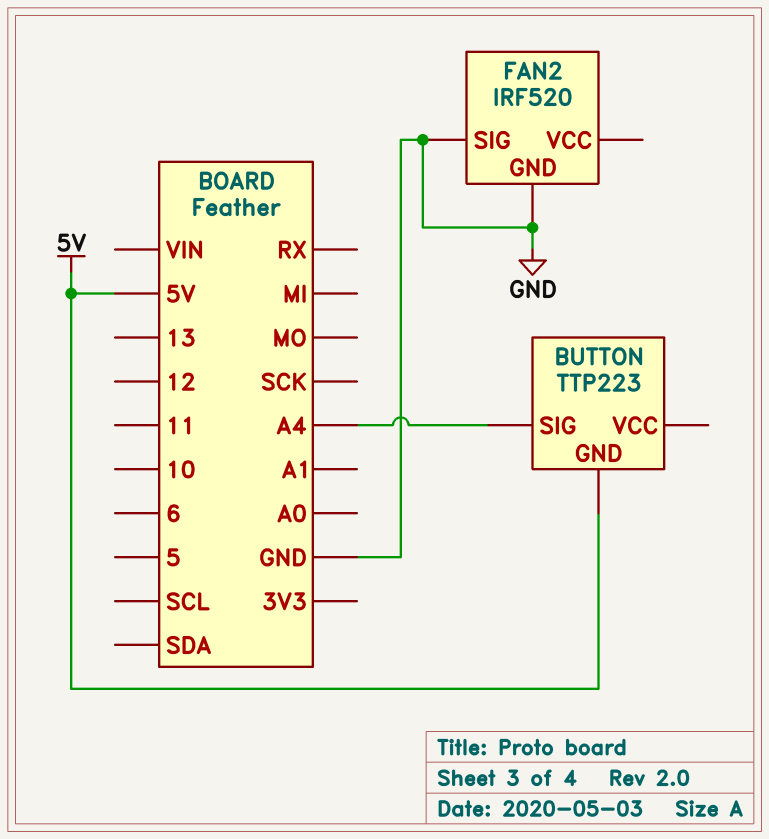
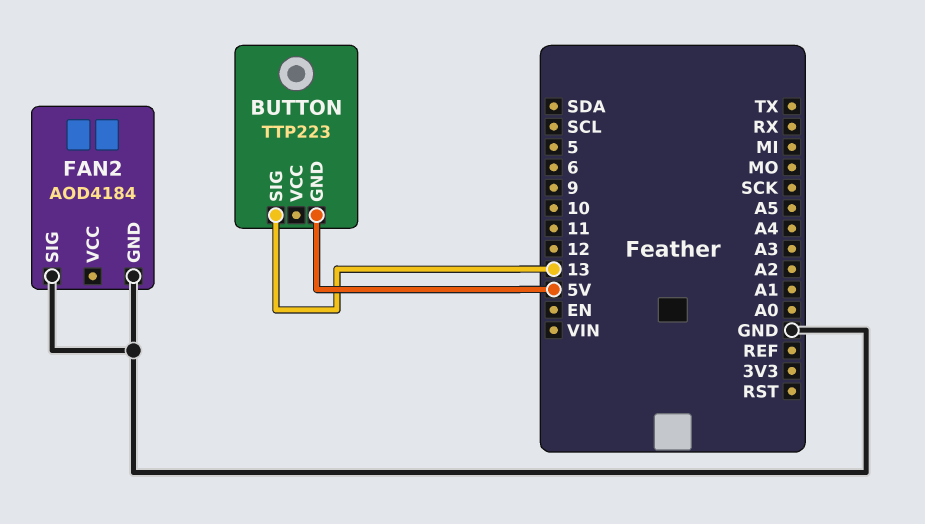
BUTTON pin SIG: A4 -> 13
FAN2: IRF520 -> AOD4184

